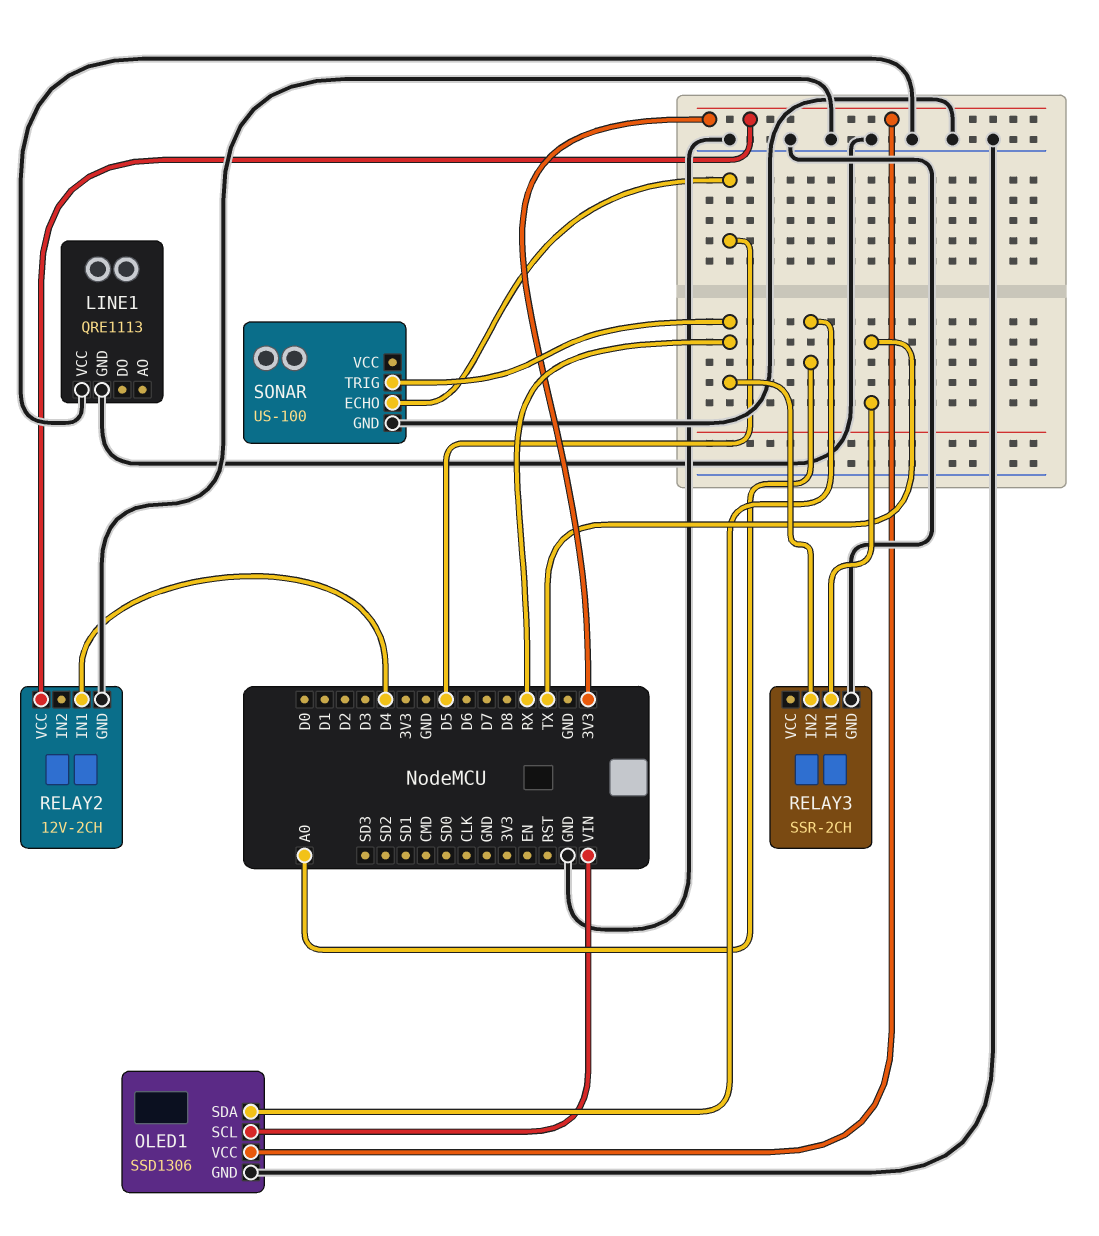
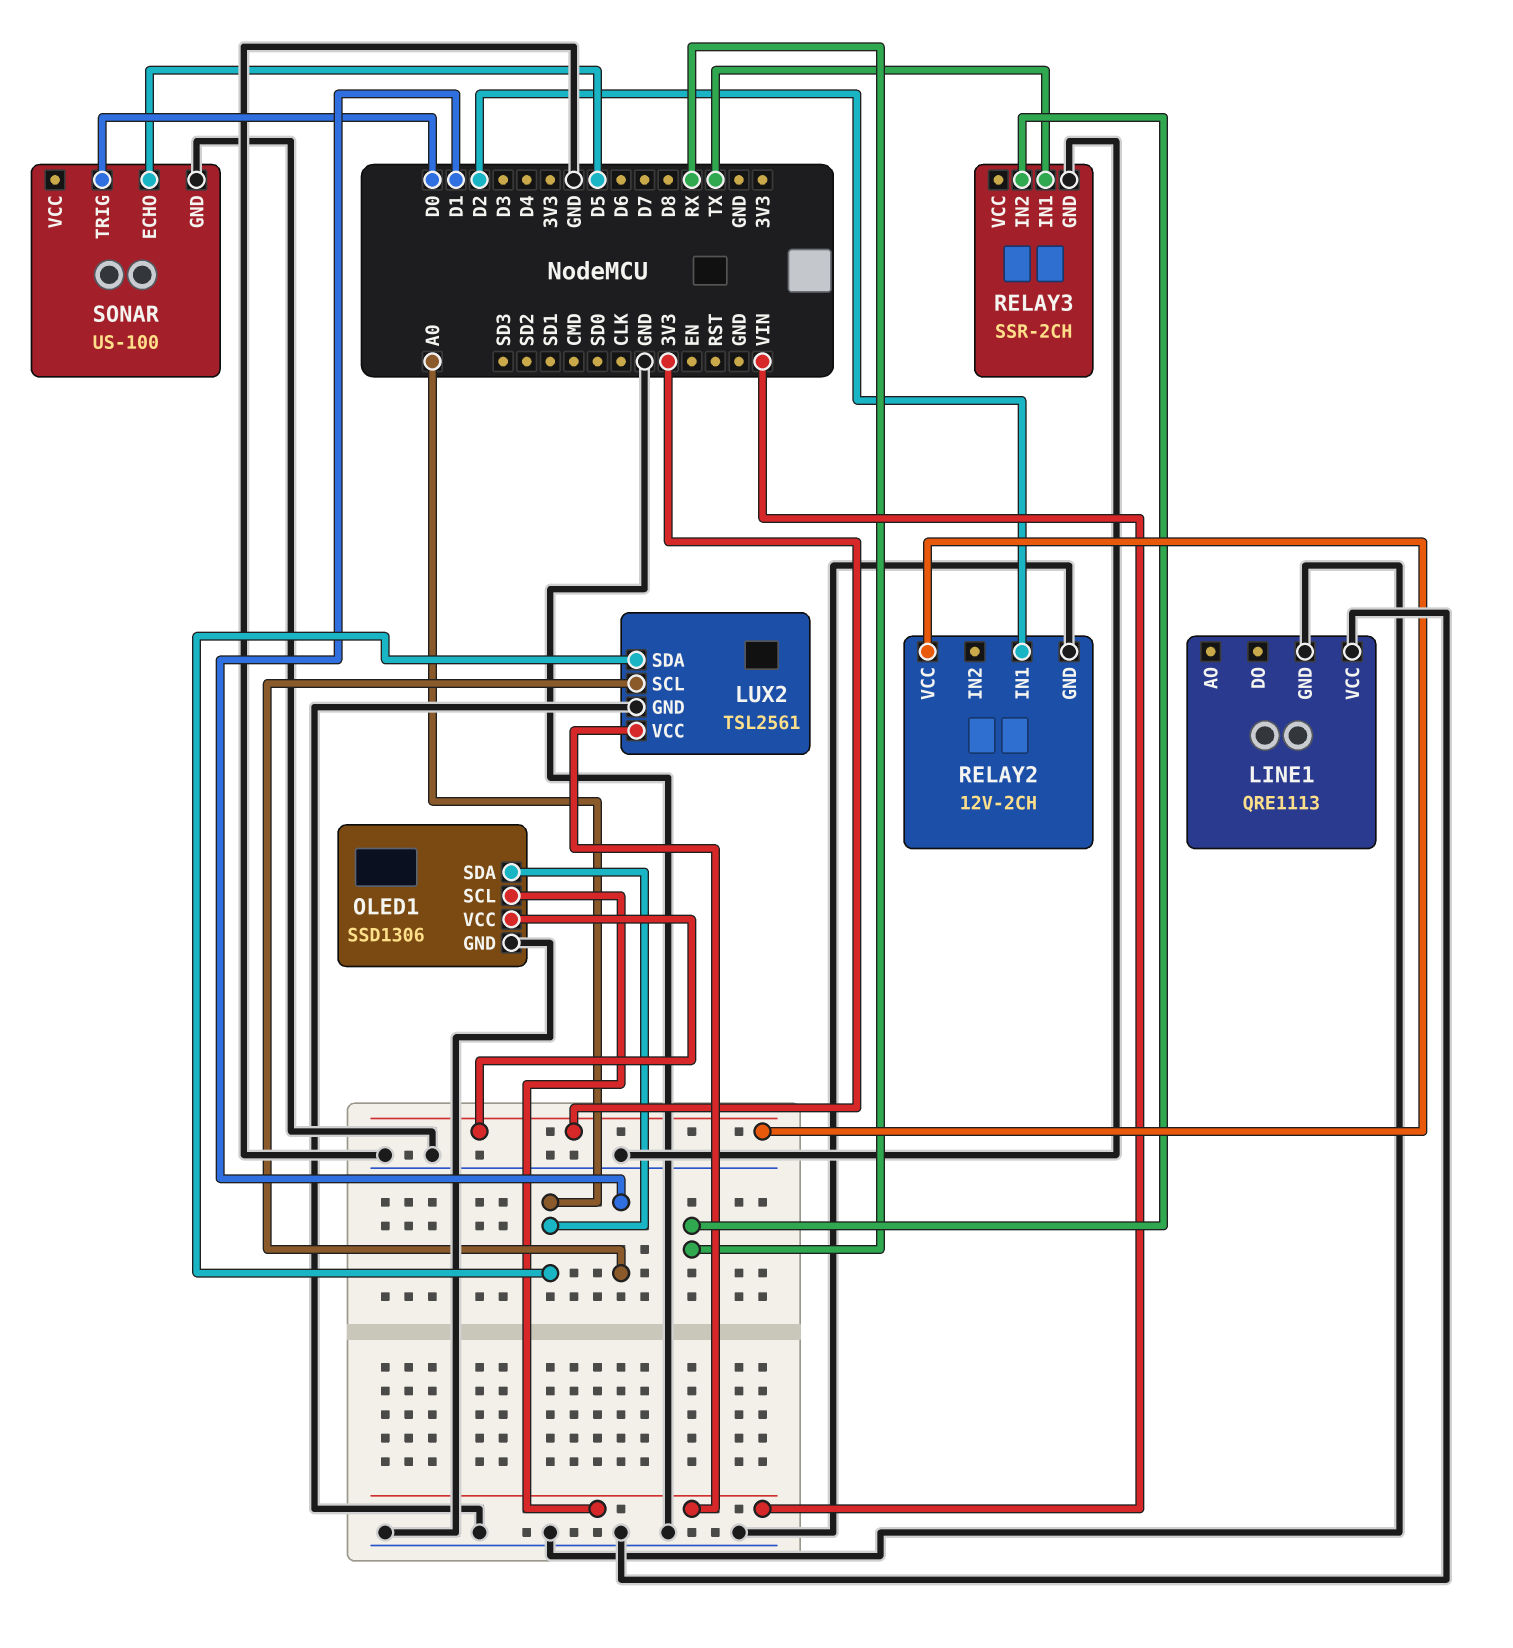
LUX2: none -> TSL2561
LUX2 pin GND: none -> GND
LUX2 pin SCL: none -> D1
LUX2 pin SDA: none -> A0
LUX2 pin VCC: none -> VIN
RELAY2 pin IN1: D4 -> D2
SONAR pin TRIG: RX -> D0

